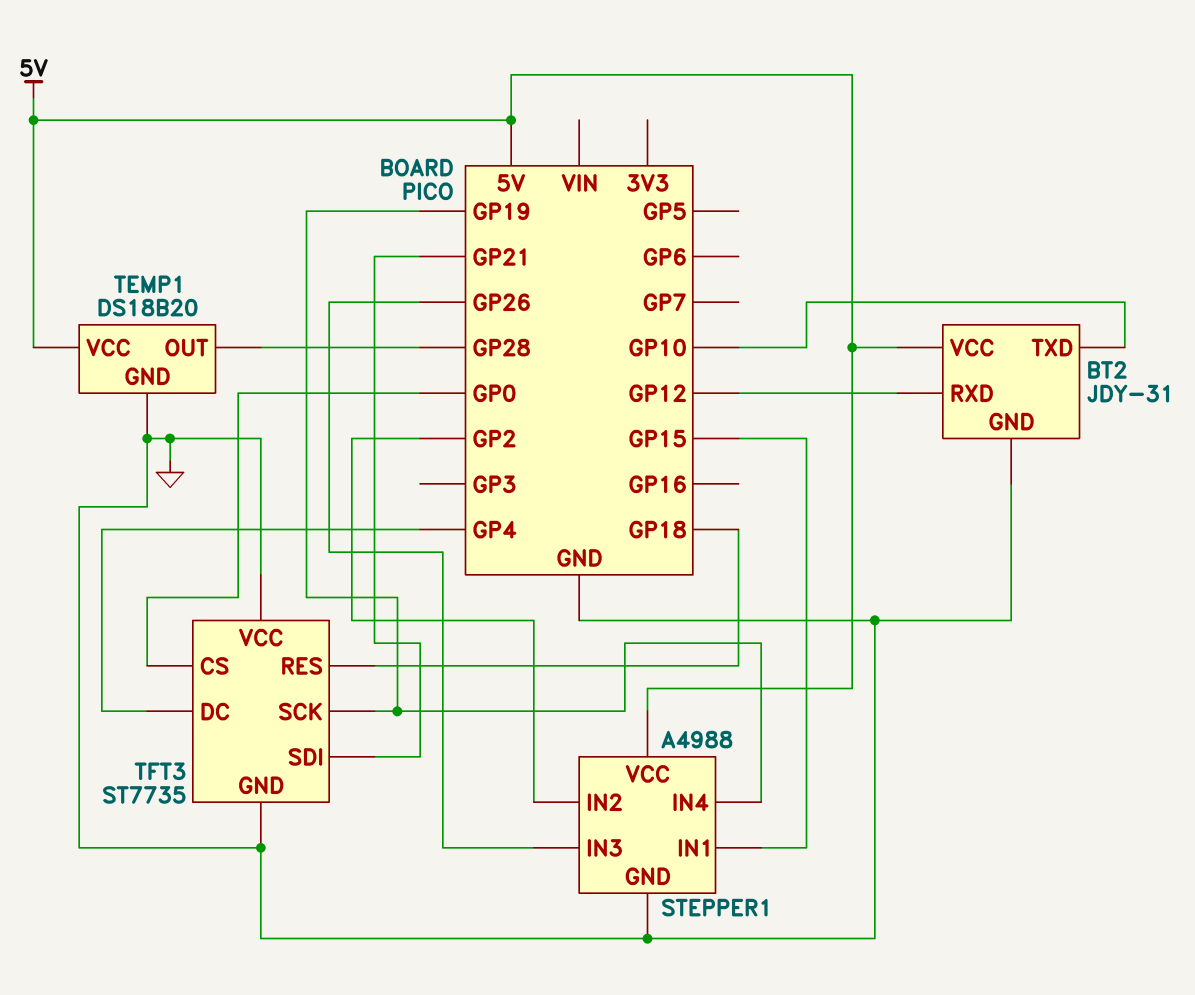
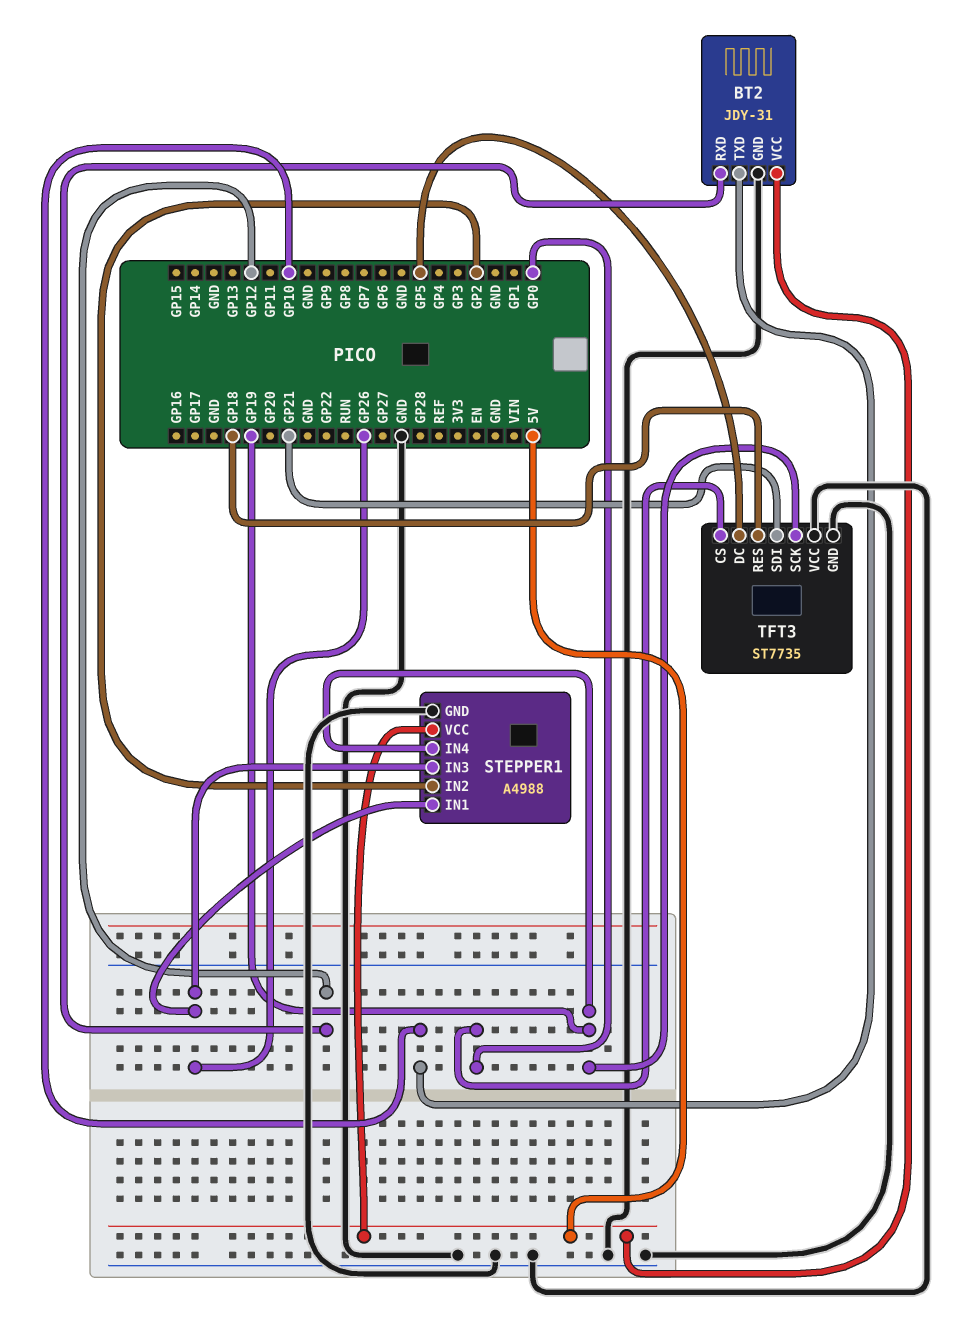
STEPPER1 pin IN1: GP15 -> GP26
TEMP1: DS18B20 -> none
TEMP1 pin GND: GND -> none
TEMP1 pin OUT: GP28 -> none
TEMP1 pin VCC: 5V -> none
TFT3 pin DC: GP4 -> GP5

